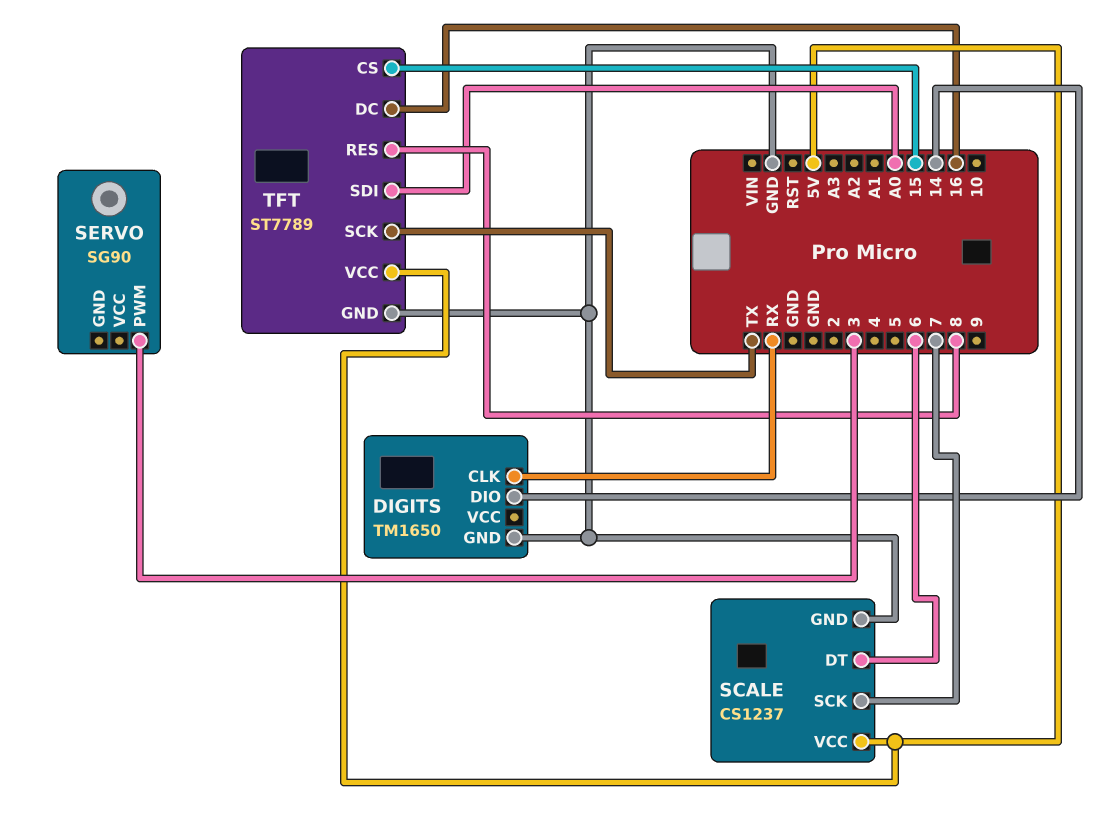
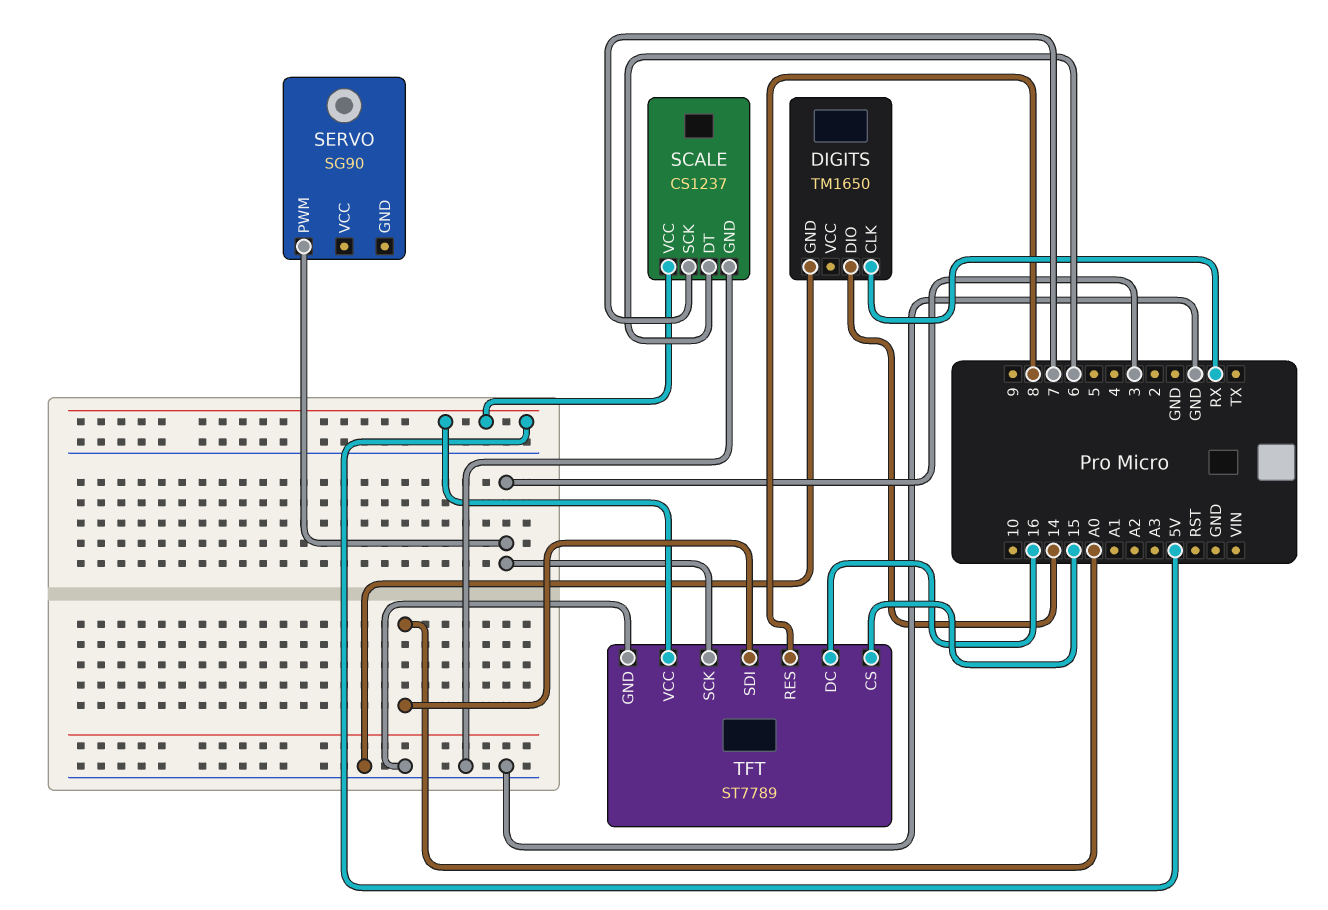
TFT pin SCK: TX -> 3

